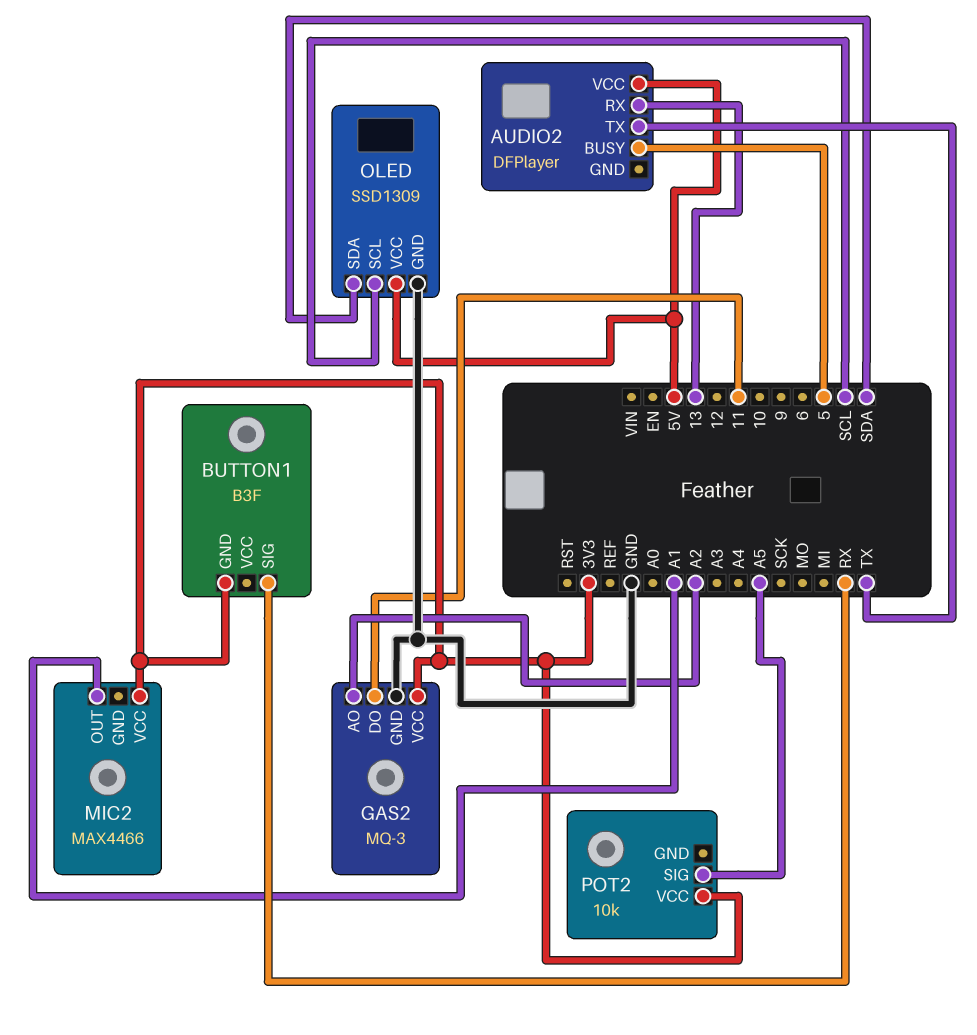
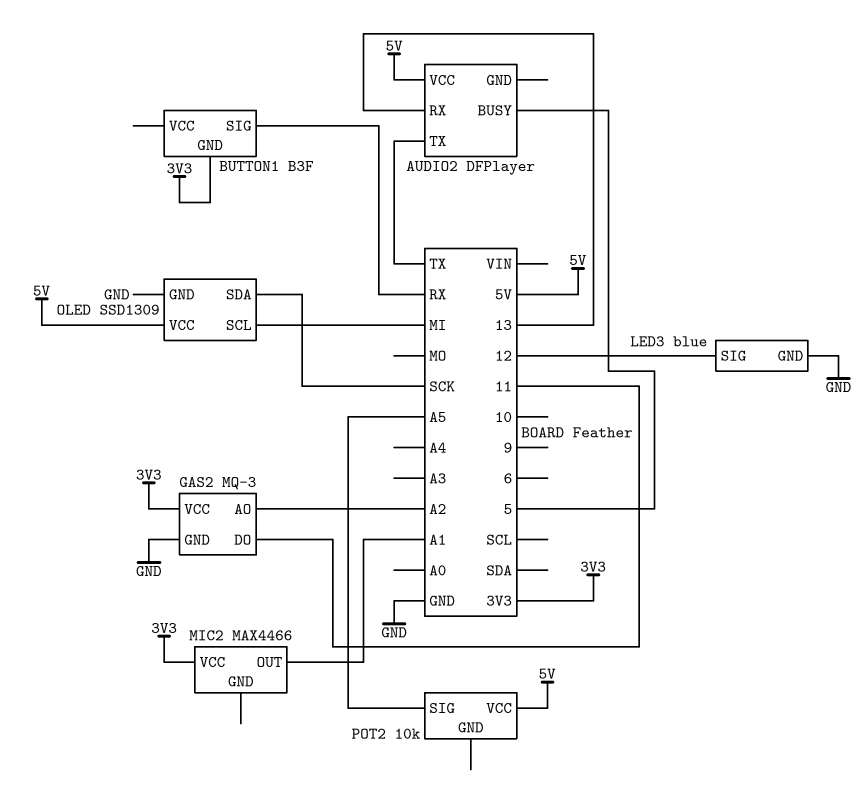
LED3: none -> blue
LED3 pin GND: none -> GND
LED3 pin SIG: none -> 12
OLED pin SCL: SCL -> MI
OLED pin SDA: SDA -> SCK
POT2 pin VCC: 3V3 -> 5V

